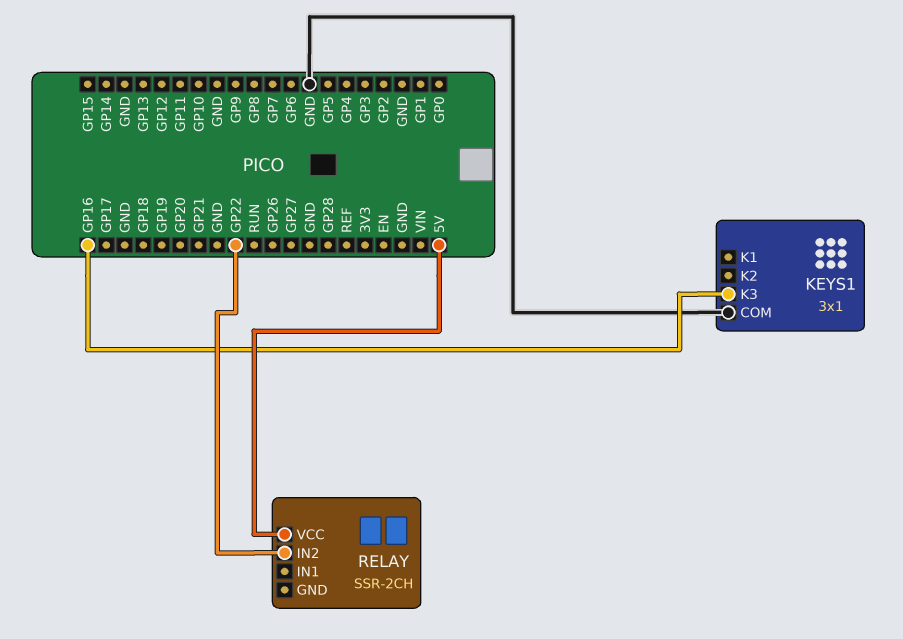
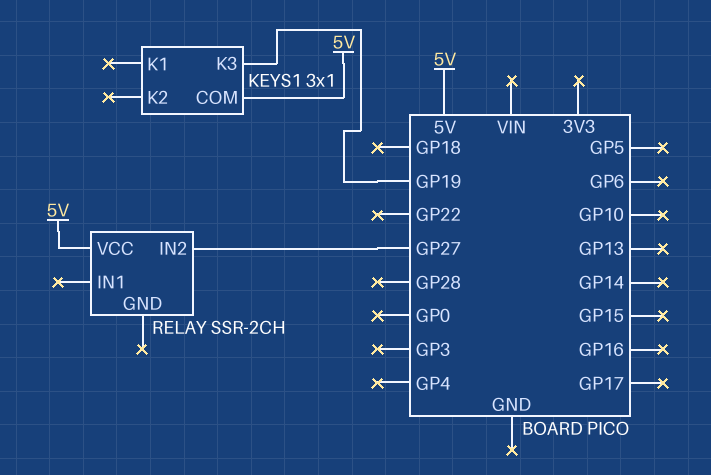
KEYS1 pin COM: GND -> 5V
KEYS1 pin K3: GP16 -> GP19
RELAY pin IN2: GP22 -> GP27

